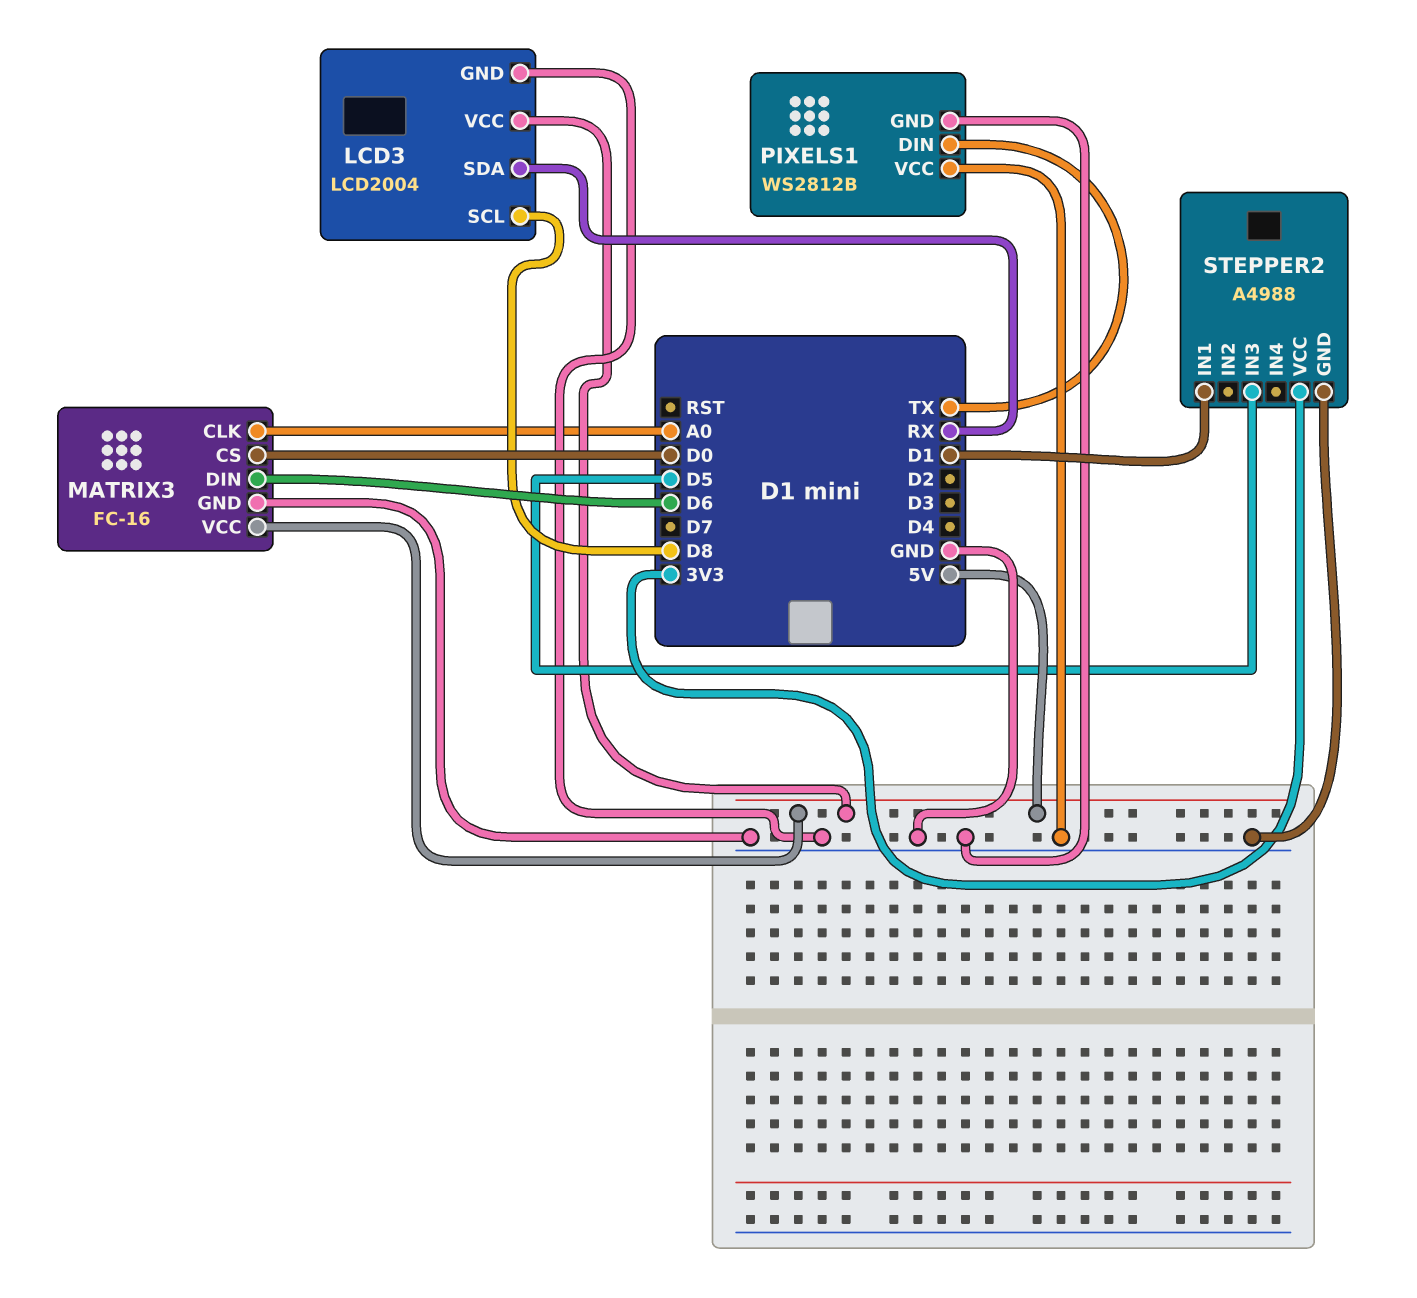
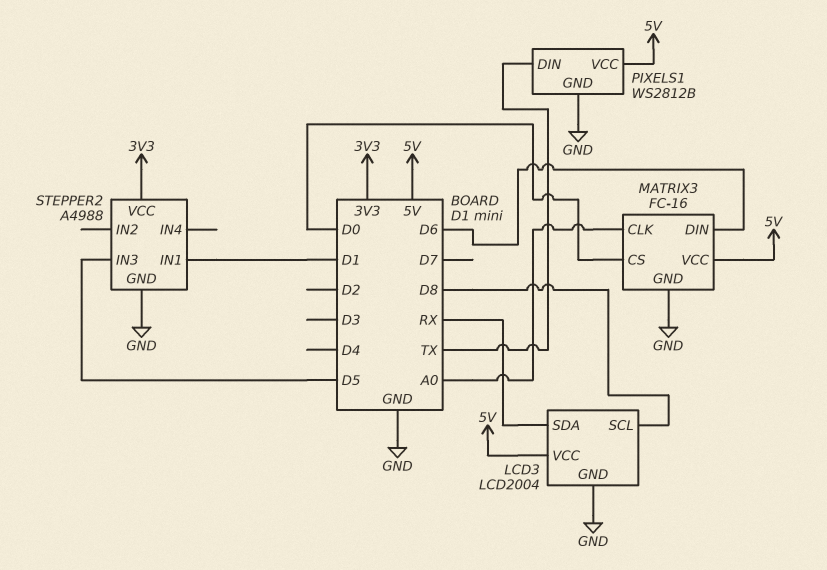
PIXELS1 pin VCC: GND -> 5V

